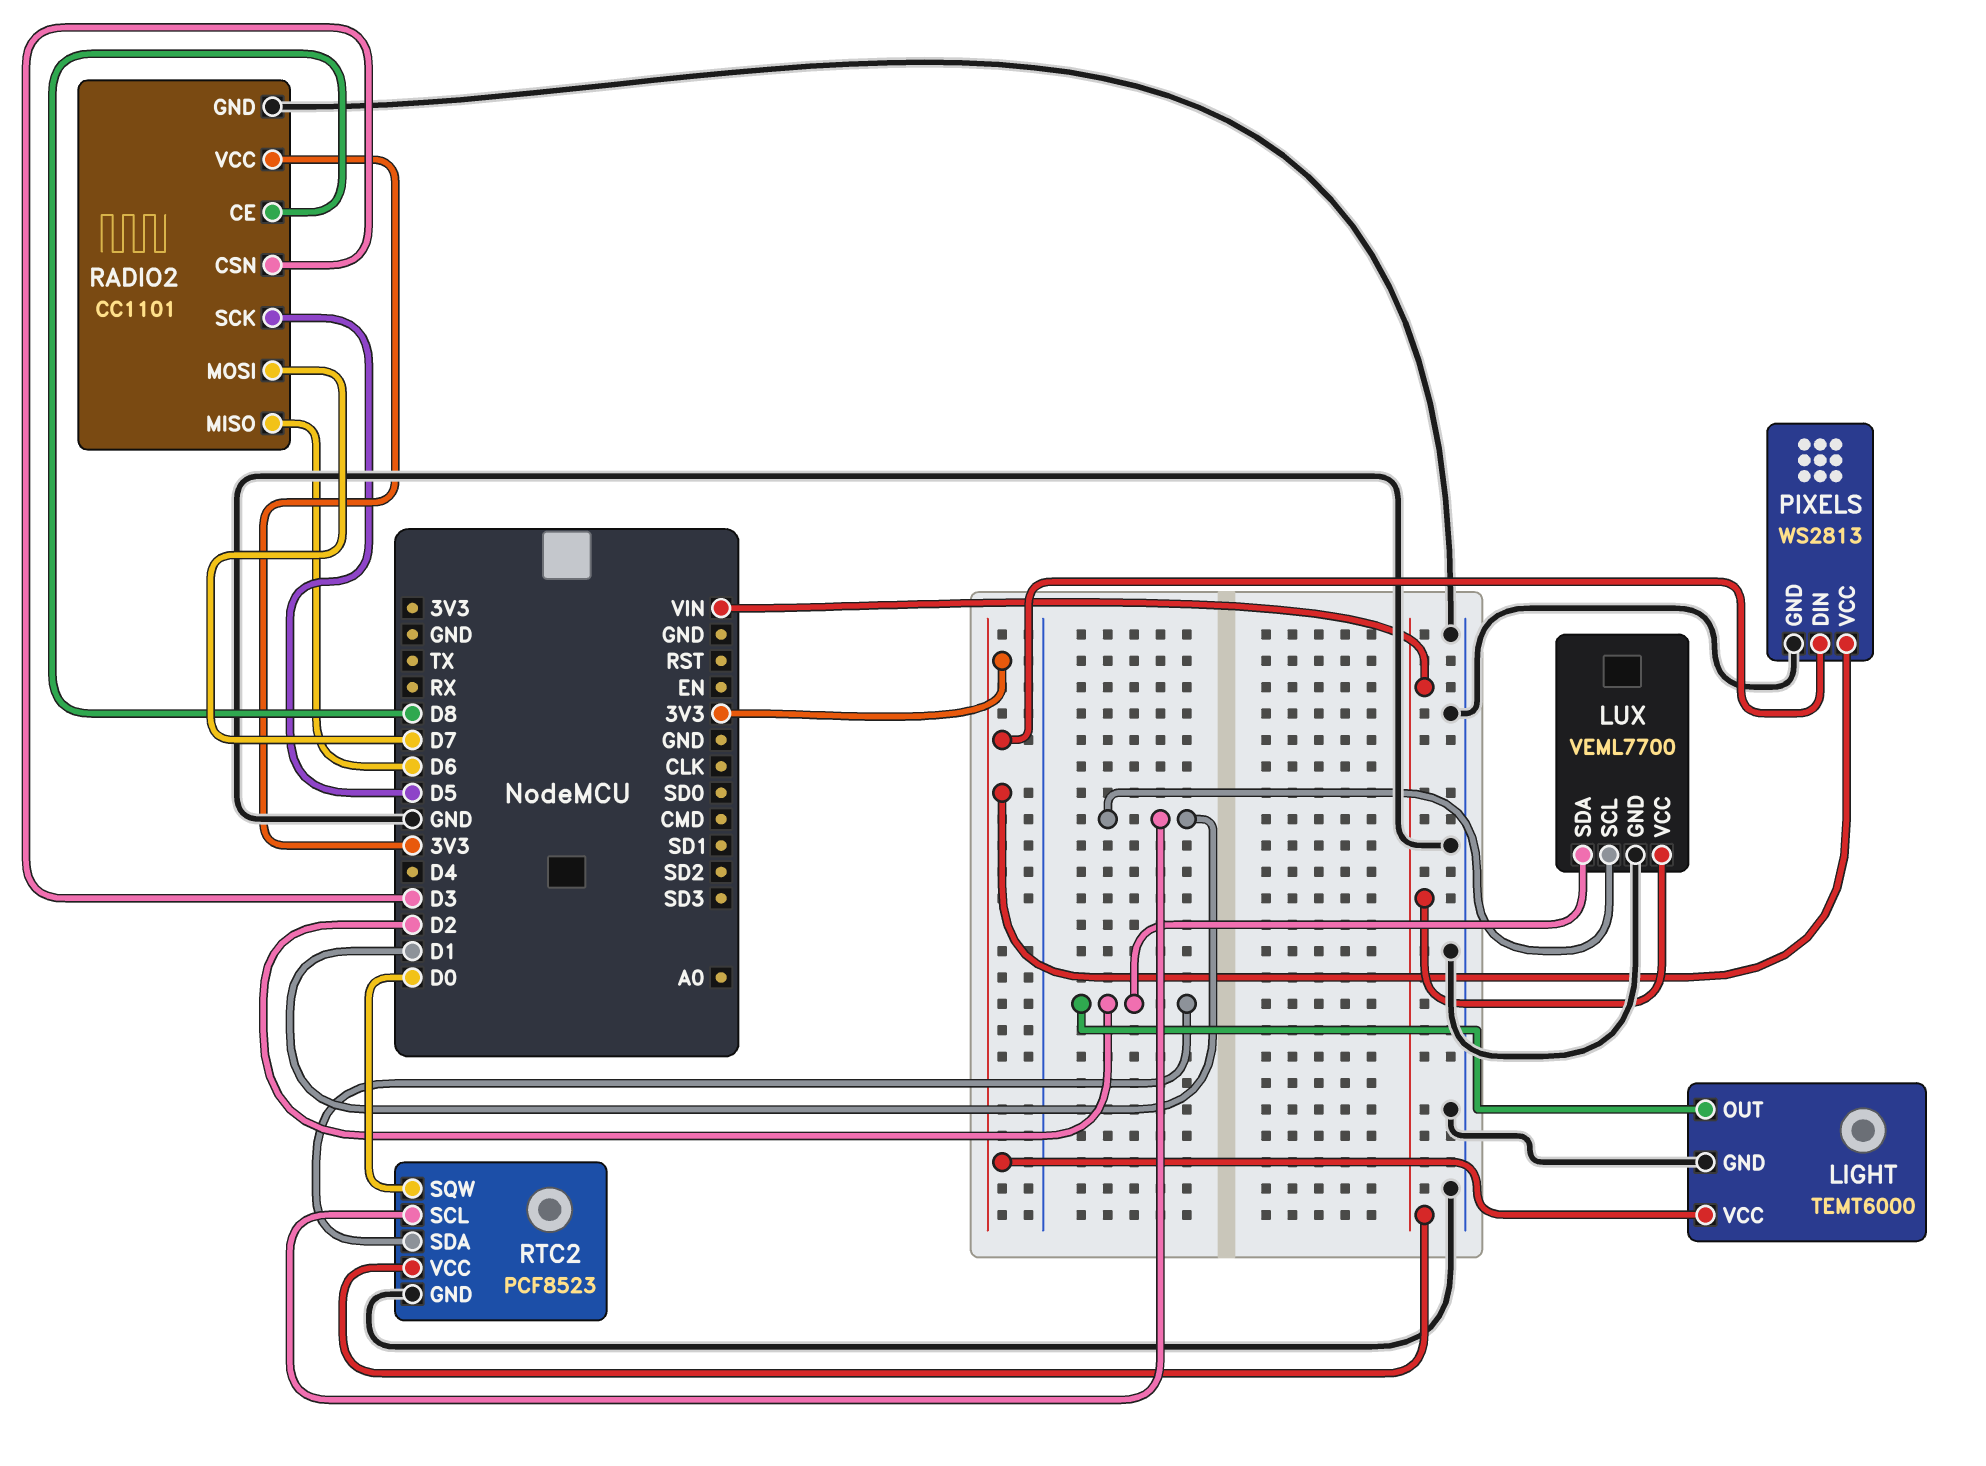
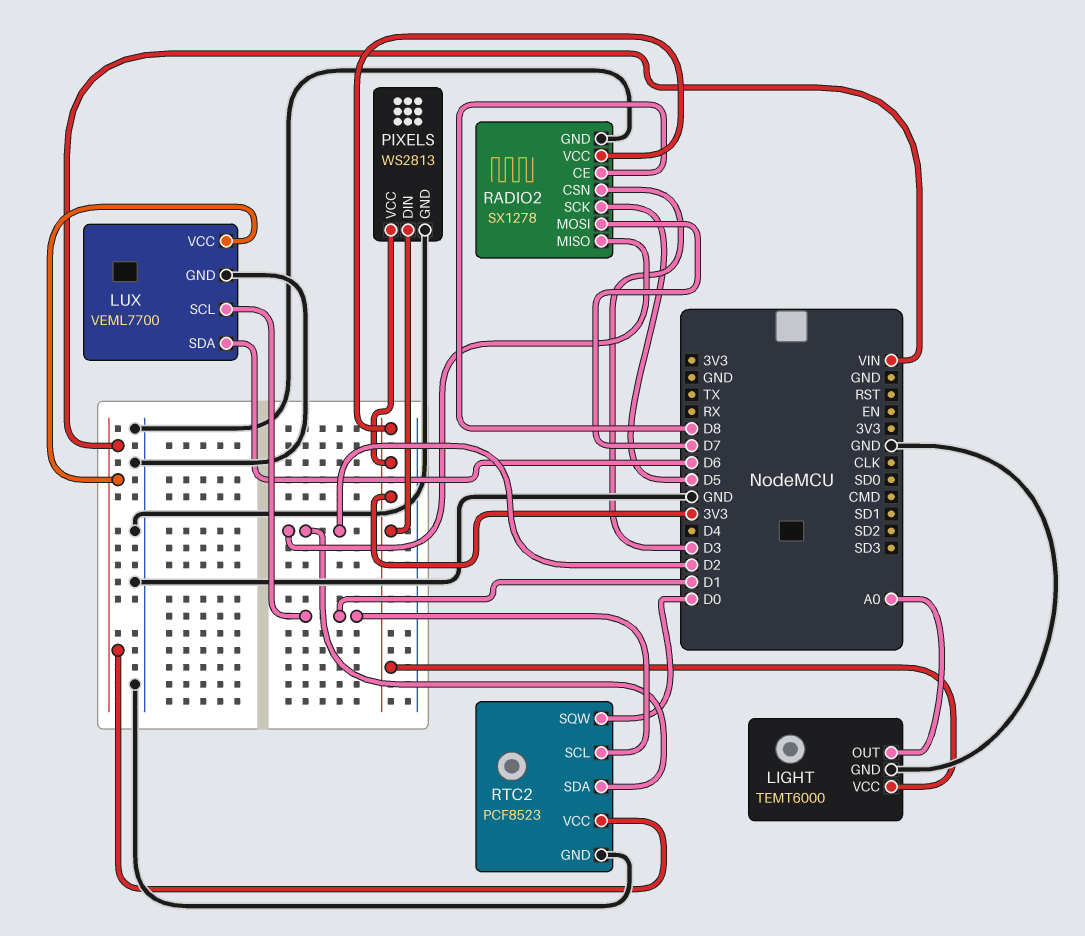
LIGHT pin OUT: D2 -> A0
LUX pin SDA: D2 -> D6
RADIO2: CC1101 -> SX1278
RADIO2 pin MISO: D6 -> D2

